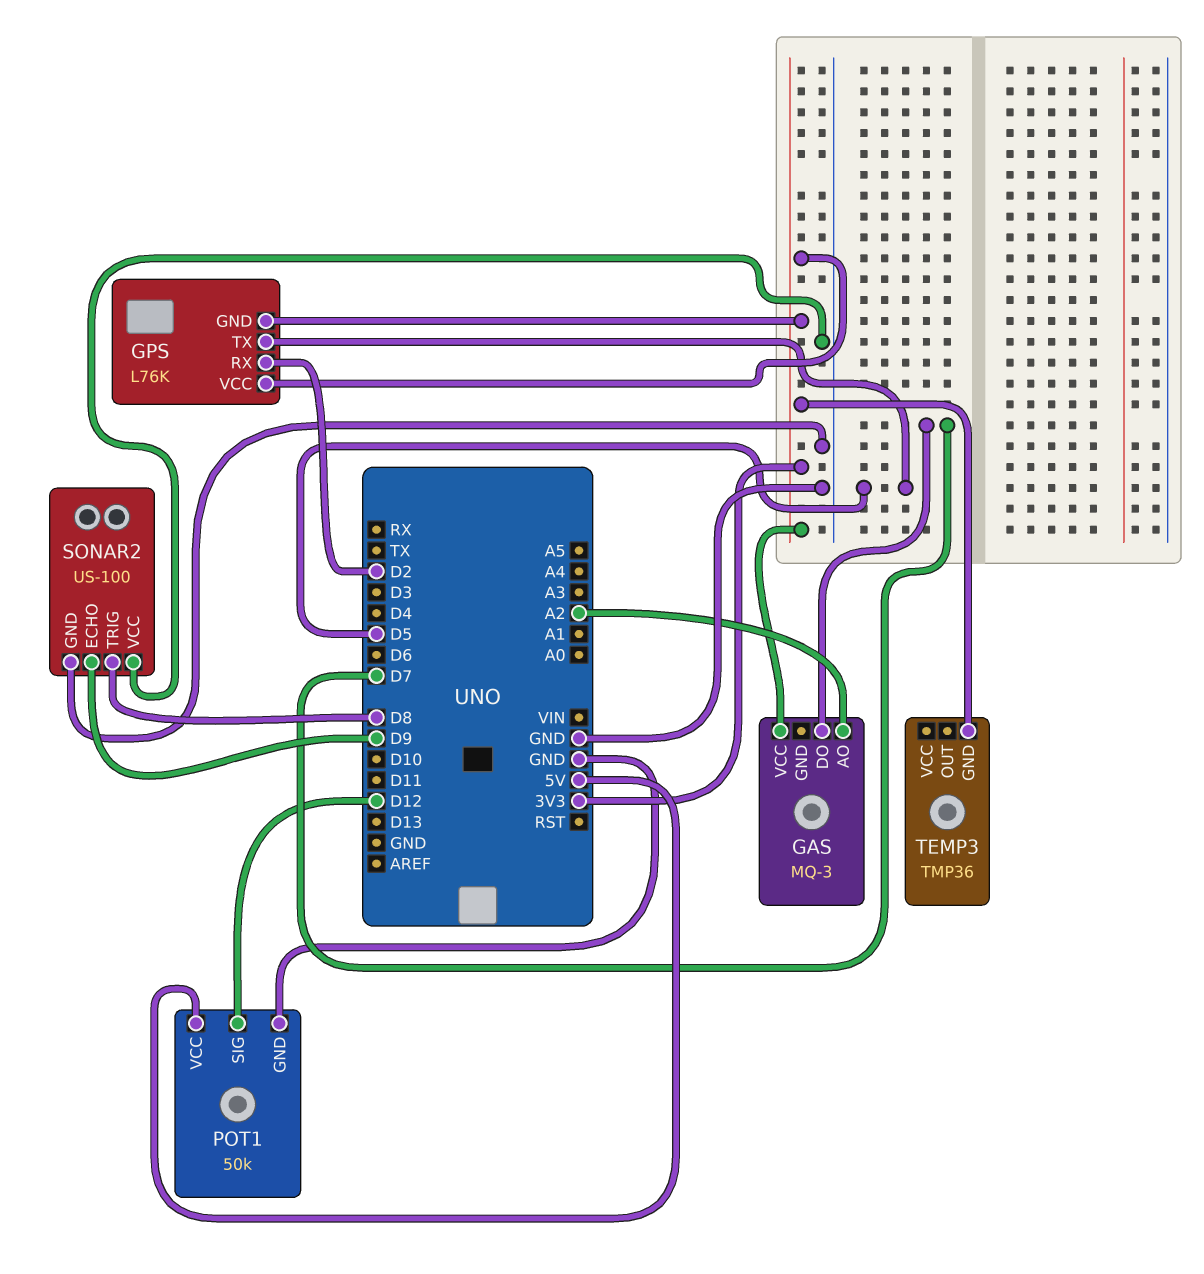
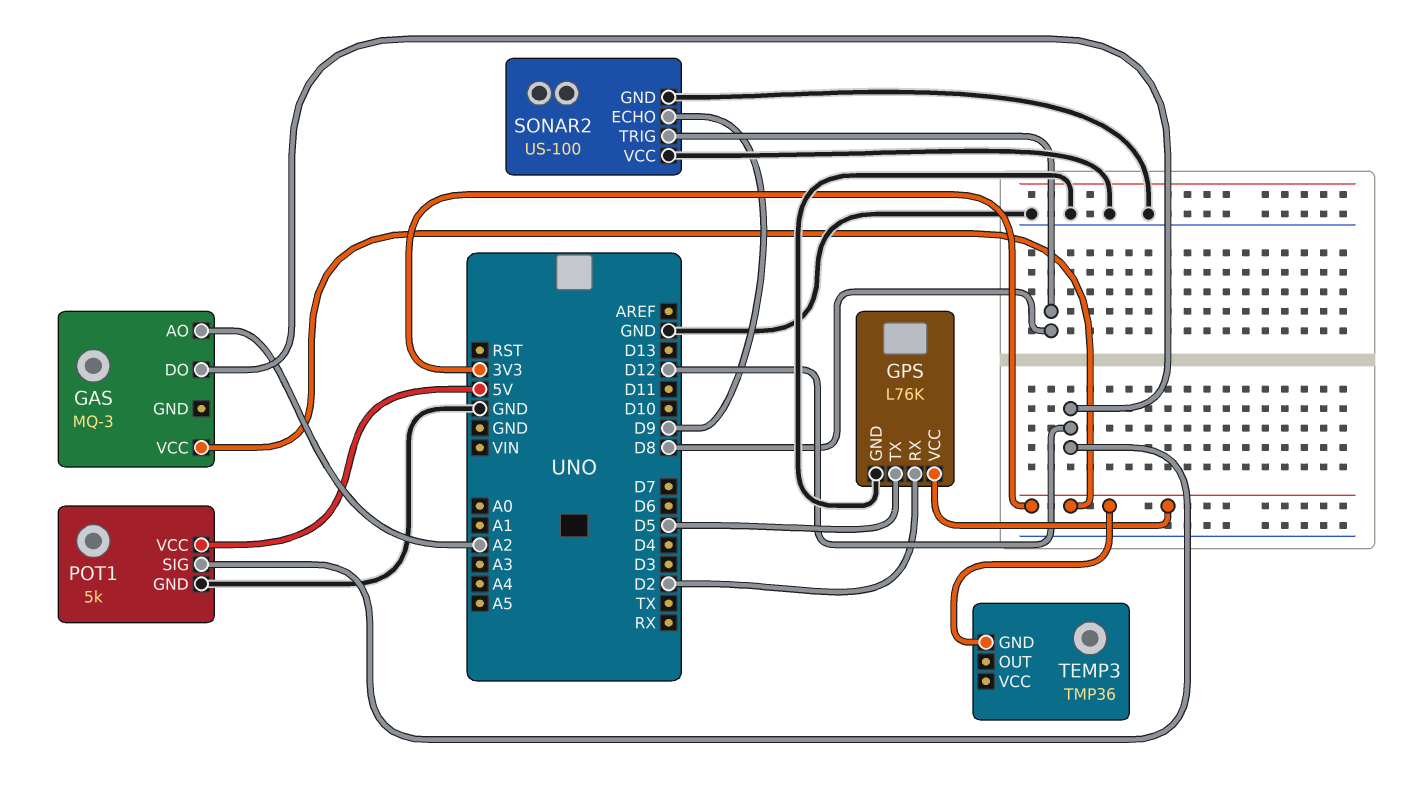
GAS pin DO: D7 -> D12
GPS pin GND: 3V3 -> GND
POT1: 50k -> 5k

